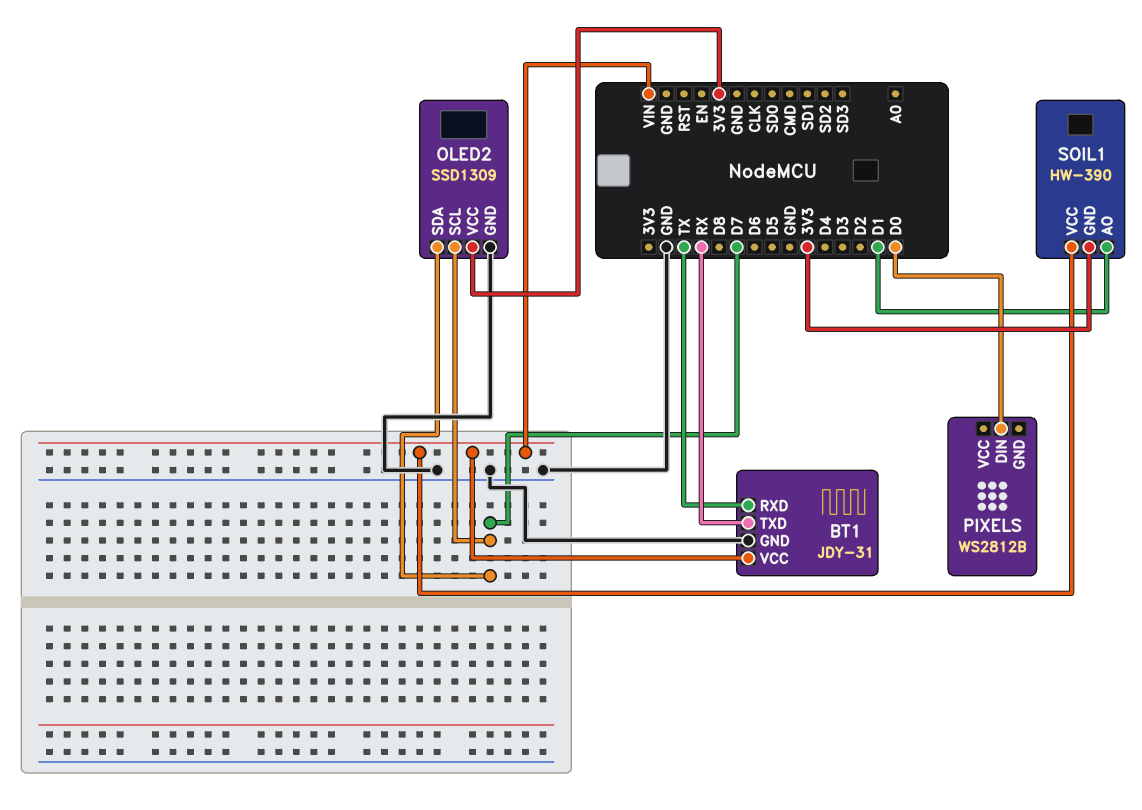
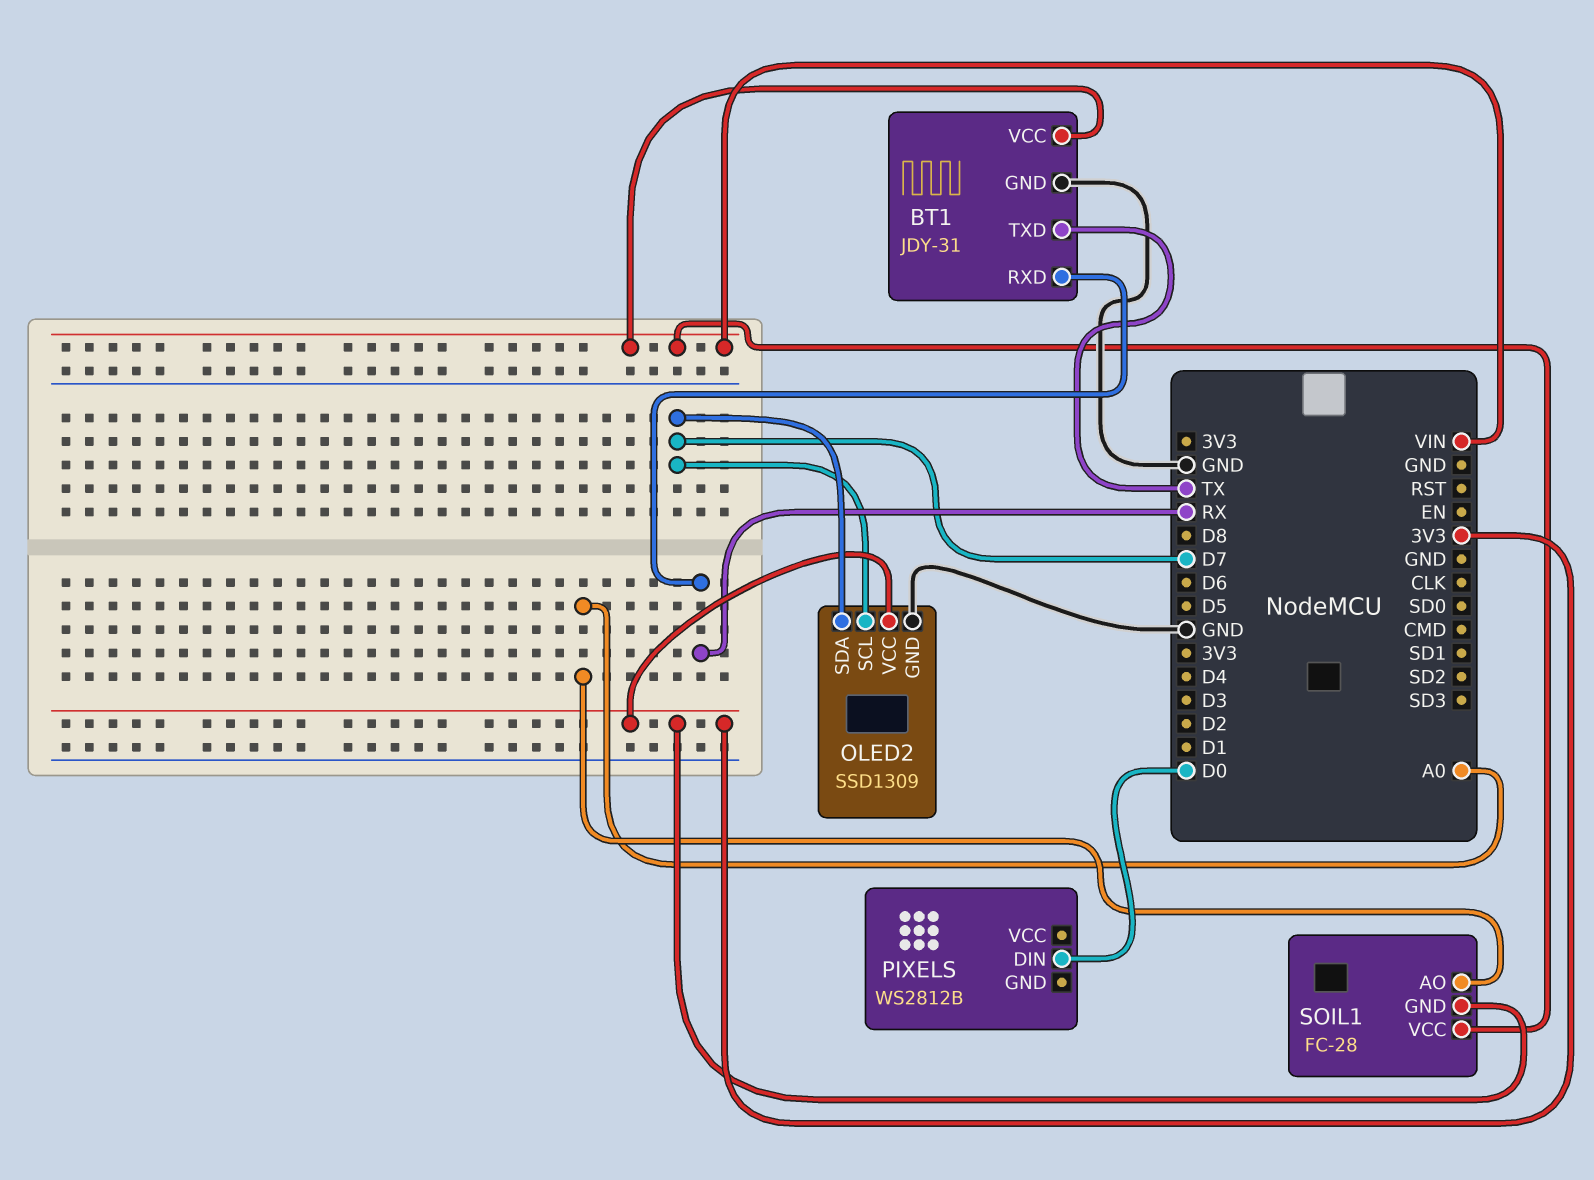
BT1 pin RXD: TX -> RX
BT1 pin TXD: RX -> TX
SOIL1: HW-390 -> FC-28
SOIL1 pin AO: D1 -> A0

